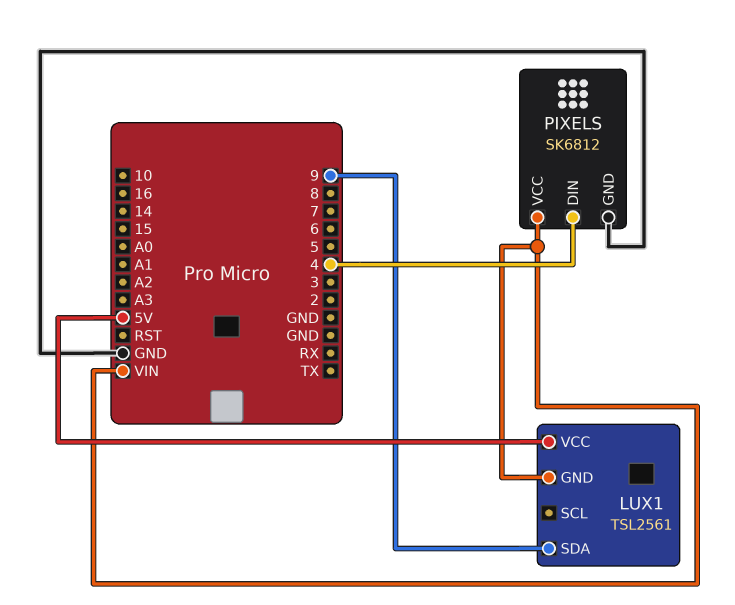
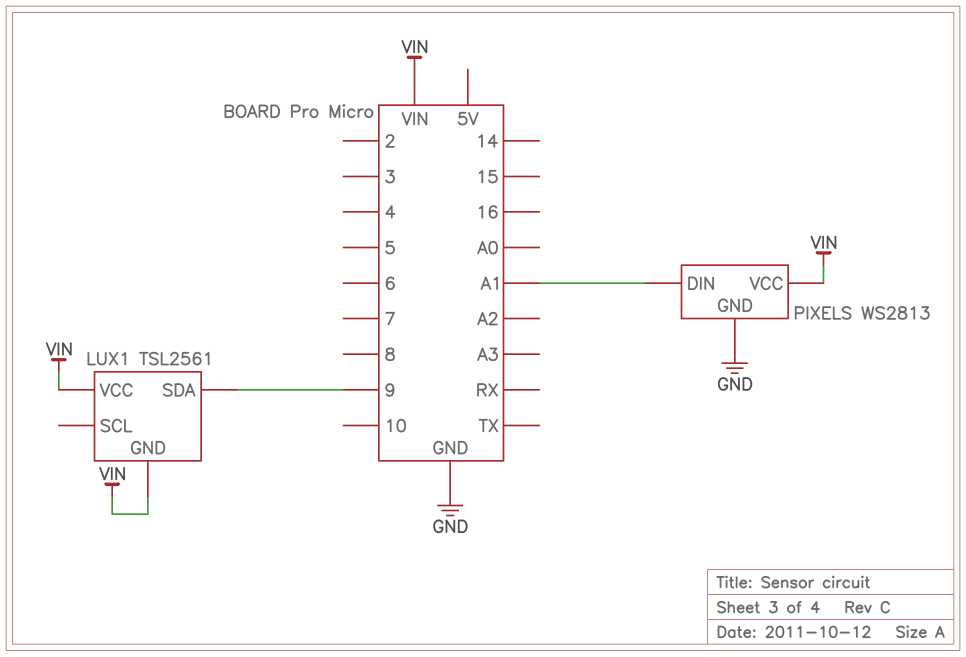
LUX1 pin VCC: 5V -> VIN
PIXELS: SK6812 -> WS2813
PIXELS pin DIN: 4 -> A1

